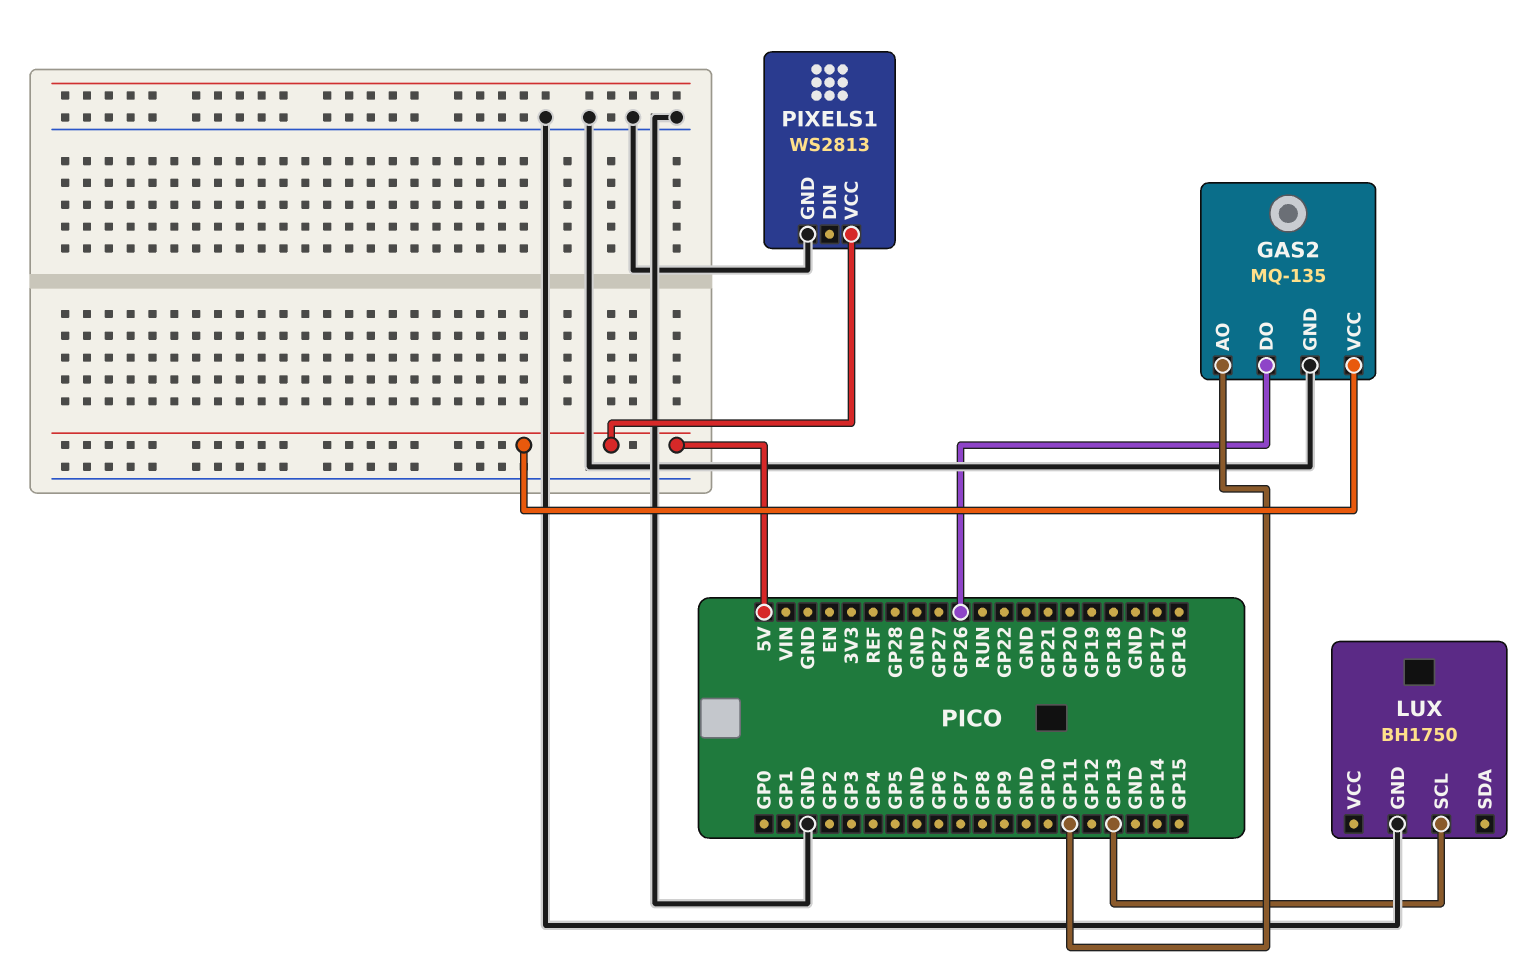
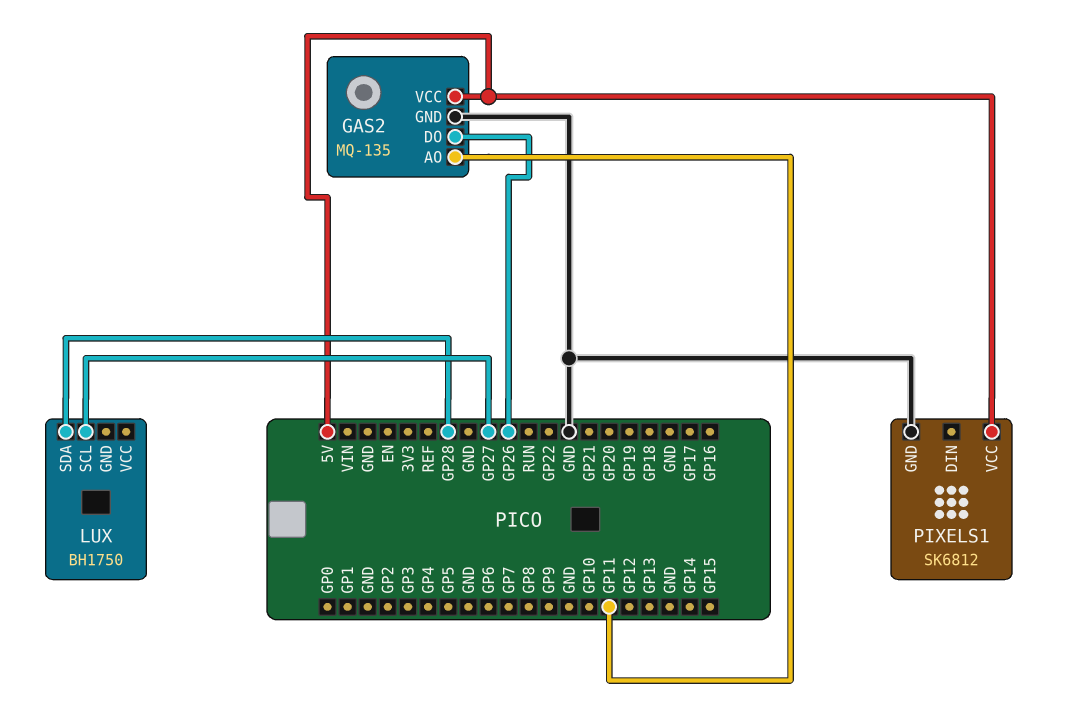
LUX pin GND: GND -> none
LUX pin SCL: GP13 -> GP27
LUX pin SDA: none -> GP28
PIXELS1: WS2813 -> SK6812

